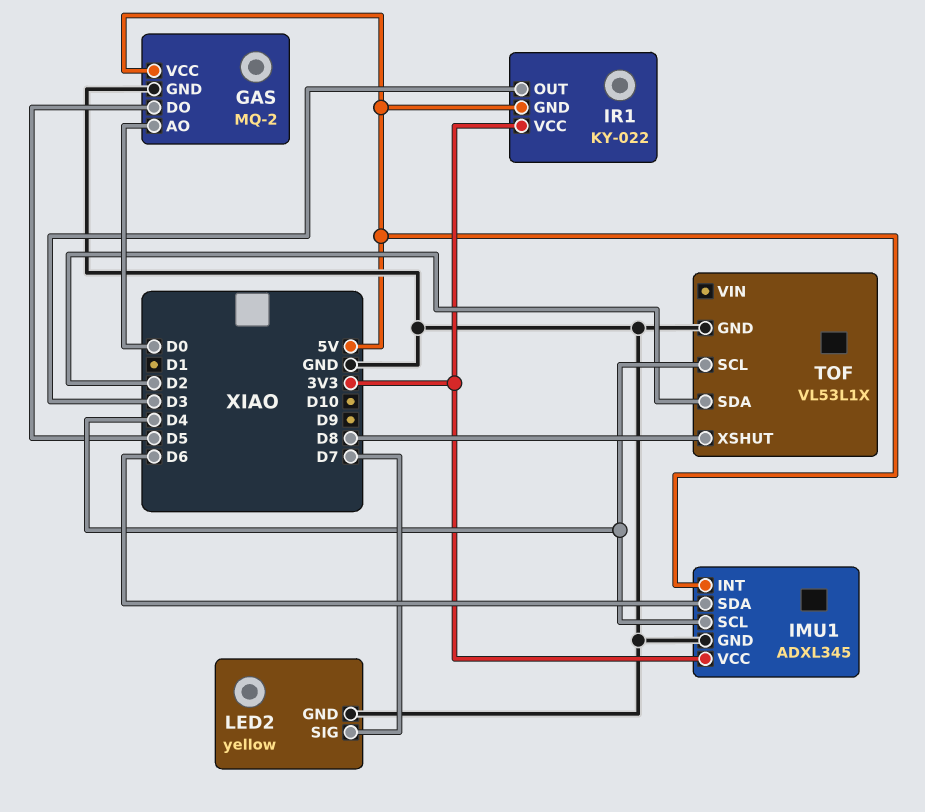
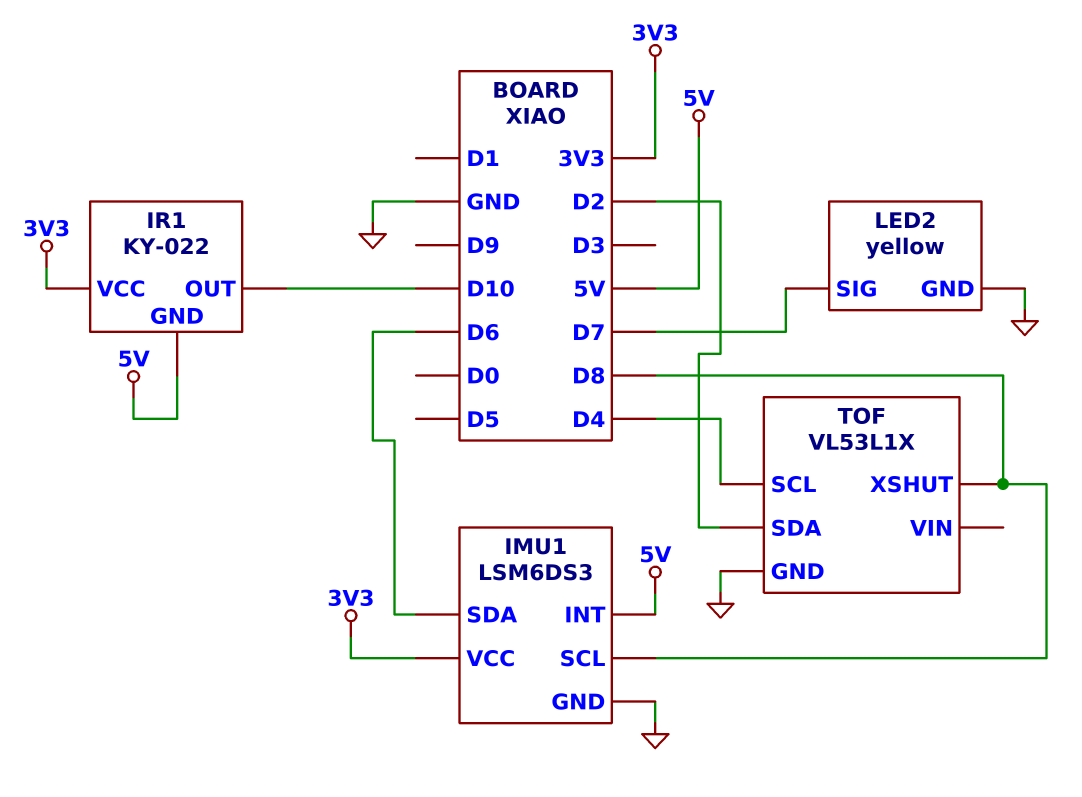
GAS: MQ-2 -> none
GAS pin AO: D0 -> none
GAS pin DO: D5 -> none
GAS pin GND: GND -> none
GAS pin VCC: 5V -> none
IMU1: ADXL345 -> LSM6DS3
IMU1 pin SCL: D4 -> D8
IR1 pin OUT: D3 -> D10

